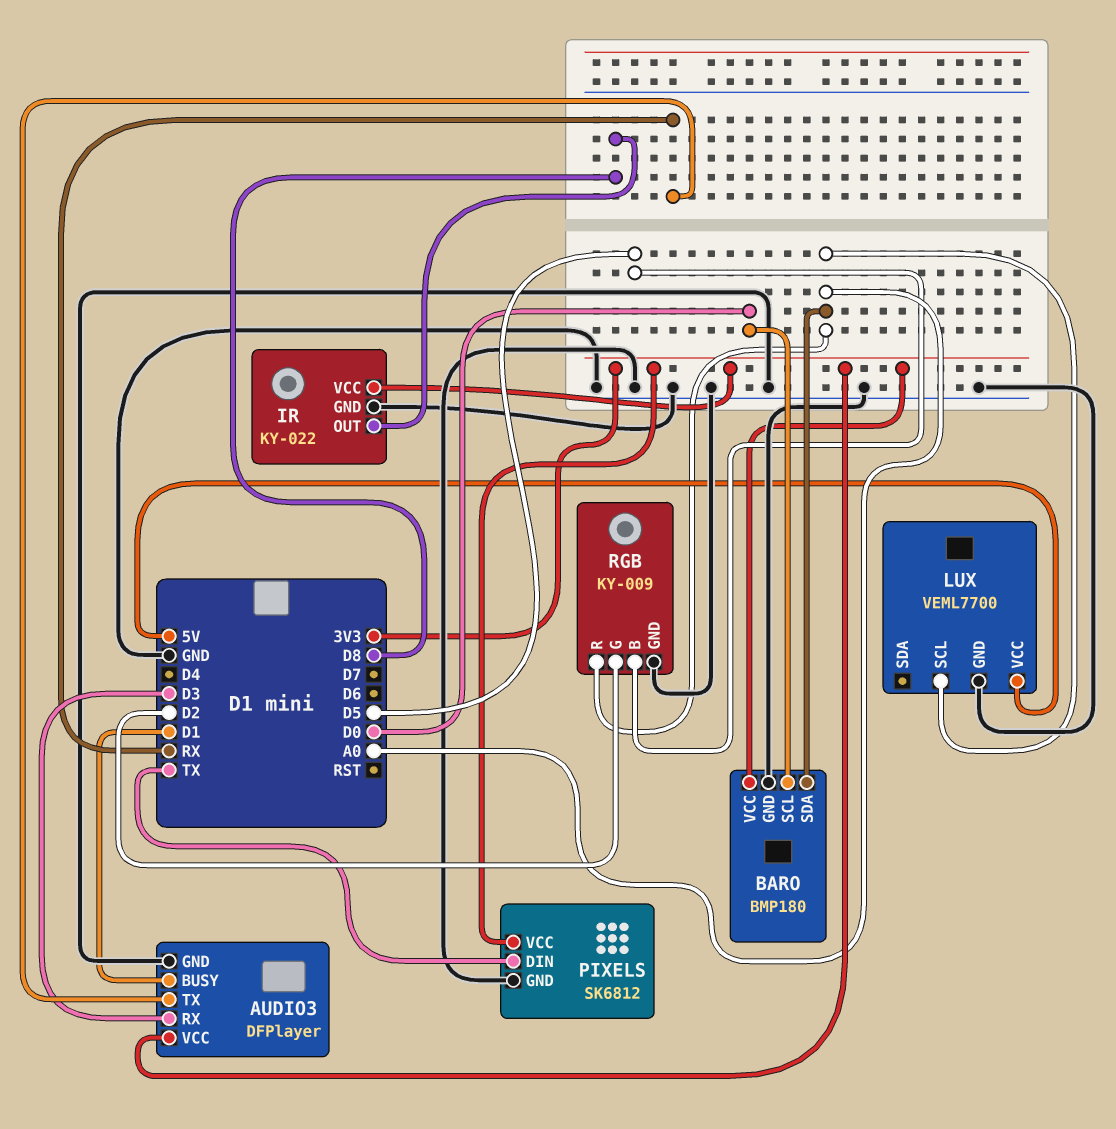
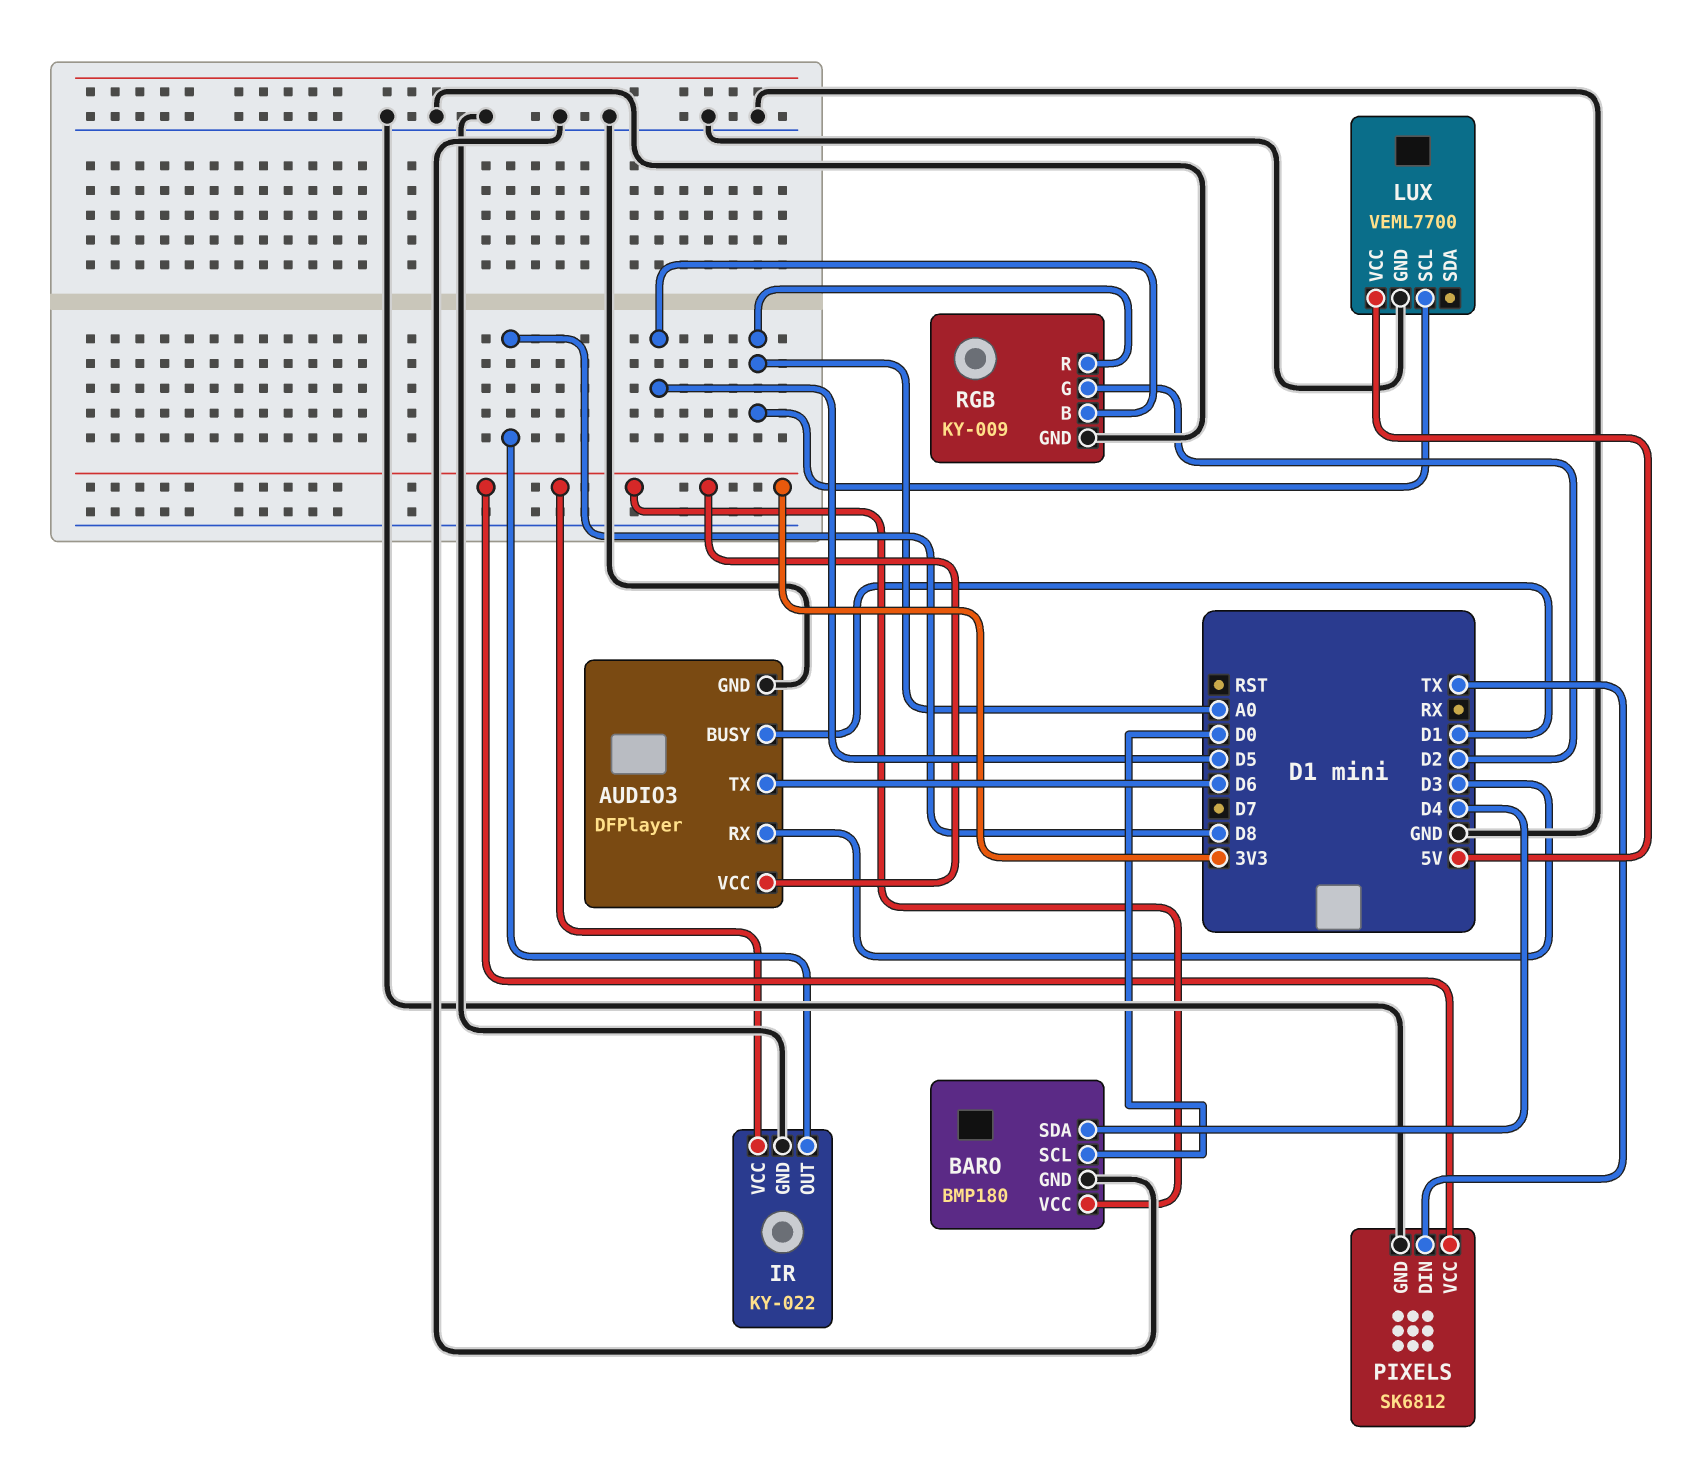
AUDIO3 pin TX: RX -> D6
BARO pin SDA: A0 -> D4

